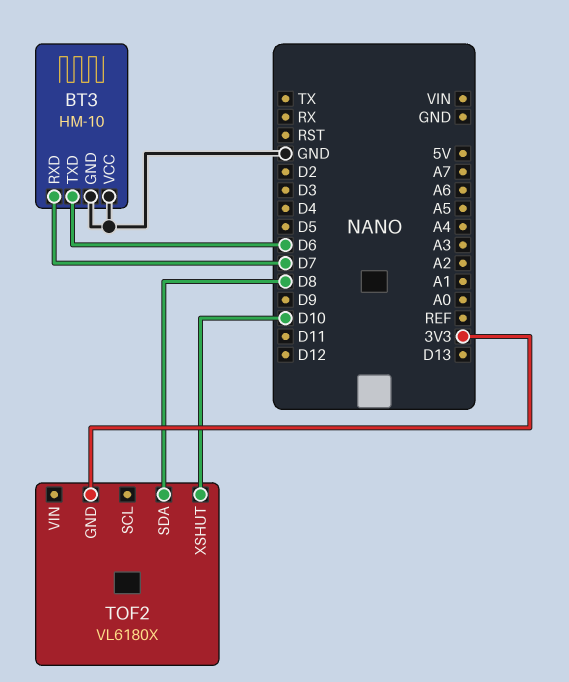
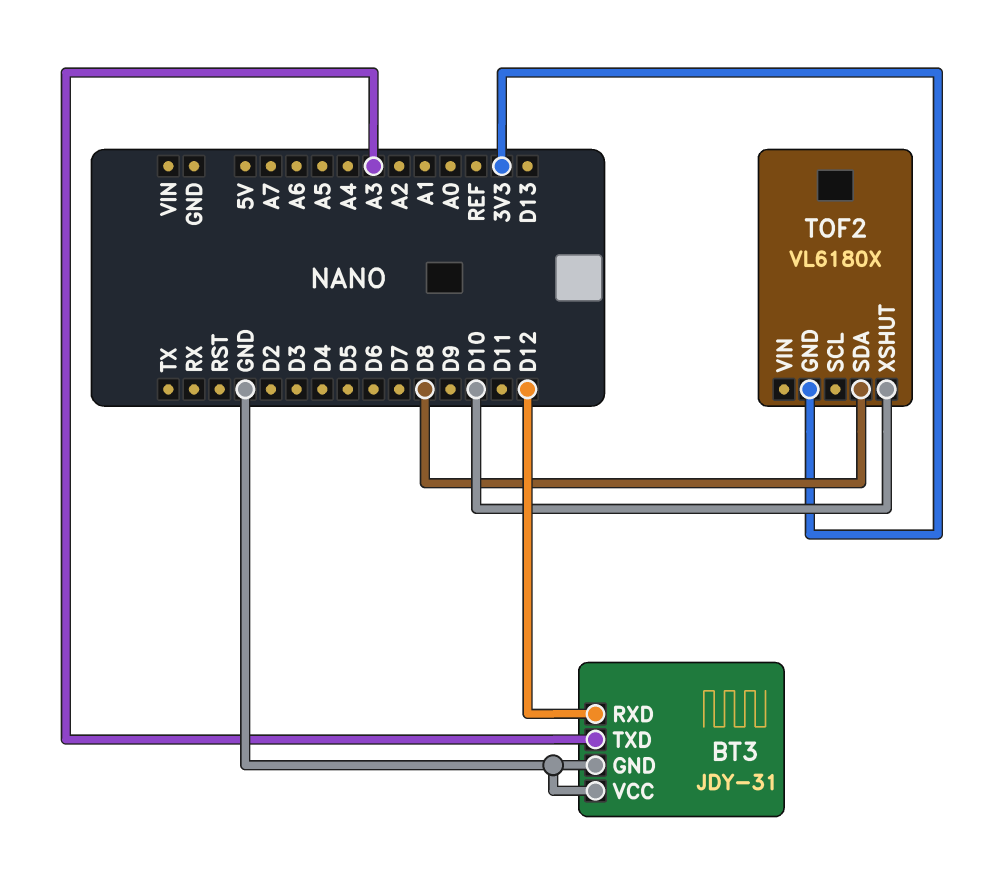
BT3: HM-10 -> JDY-31
BT3 pin RXD: D7 -> D12
BT3 pin TXD: D6 -> A3

